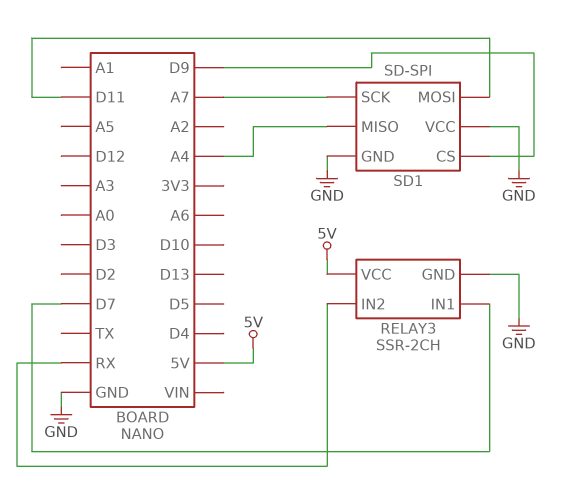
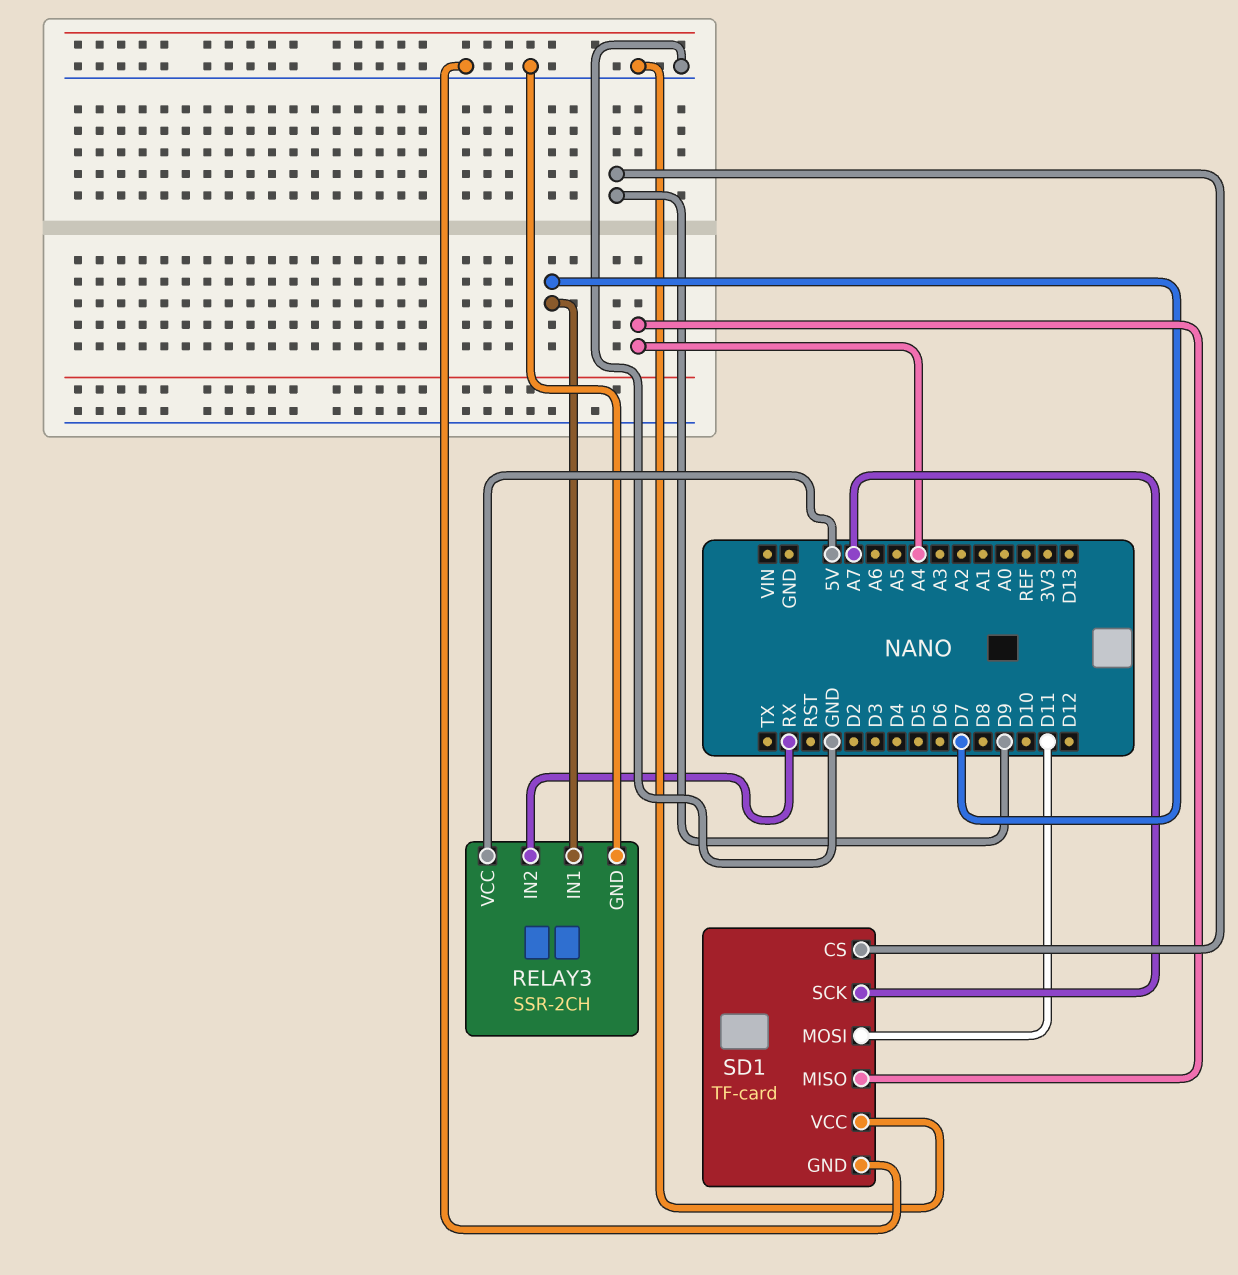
SD1: SD-SPI -> TF-card

